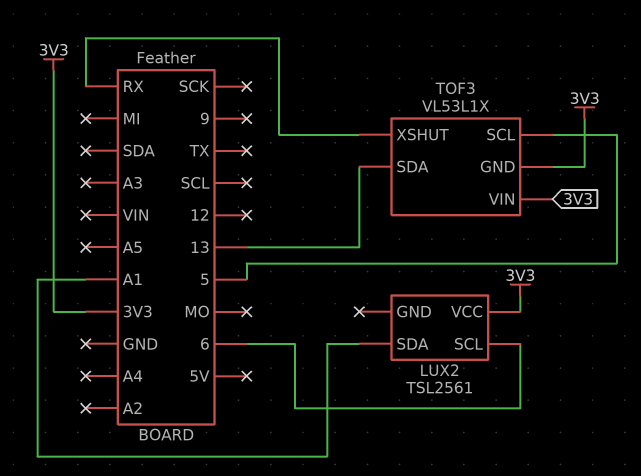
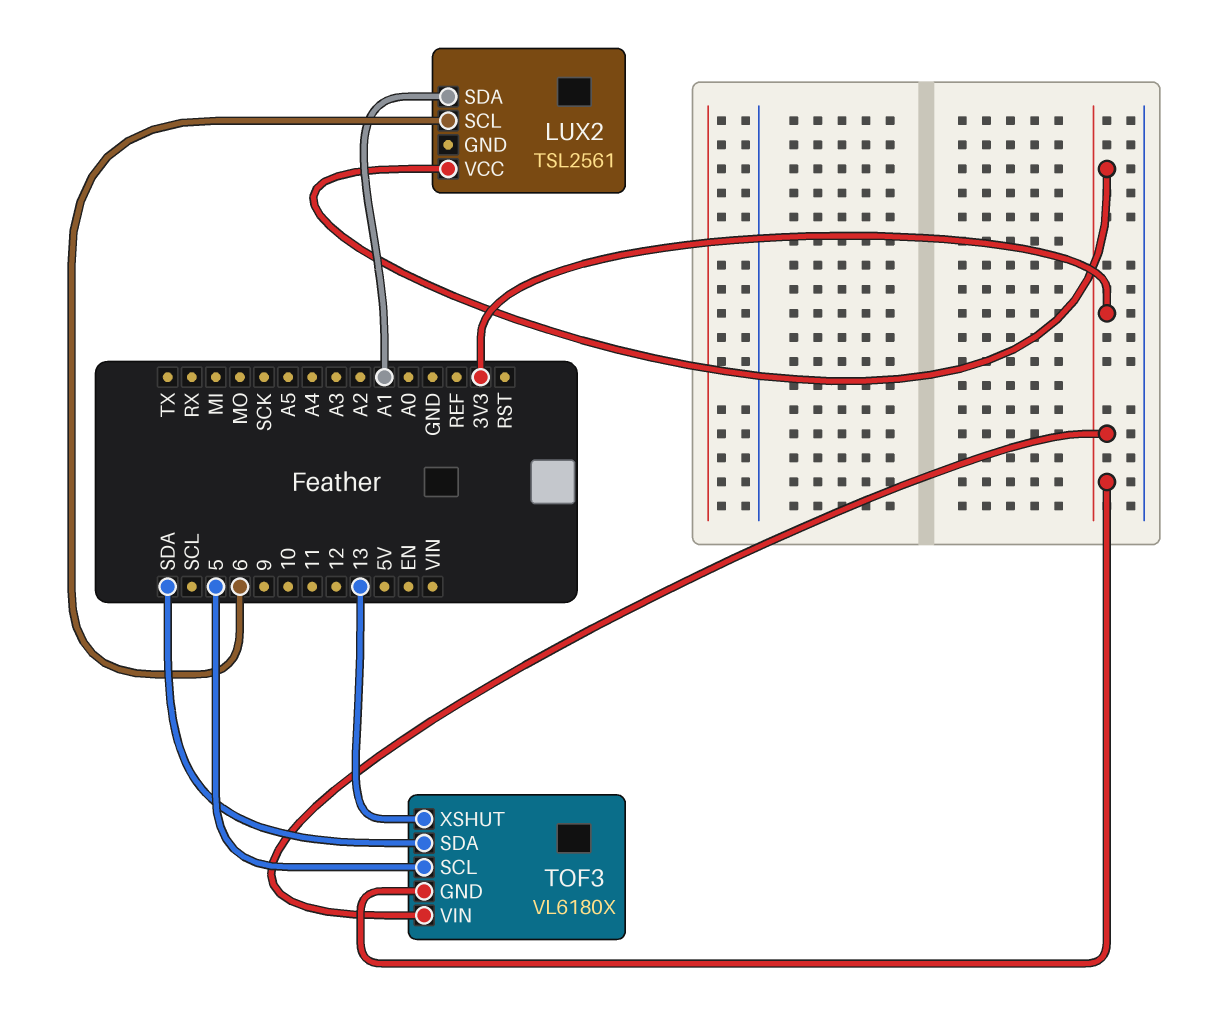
TOF3: VL53L1X -> VL6180X
TOF3 pin SDA: 13 -> SDA
TOF3 pin XSHUT: RX -> 13

